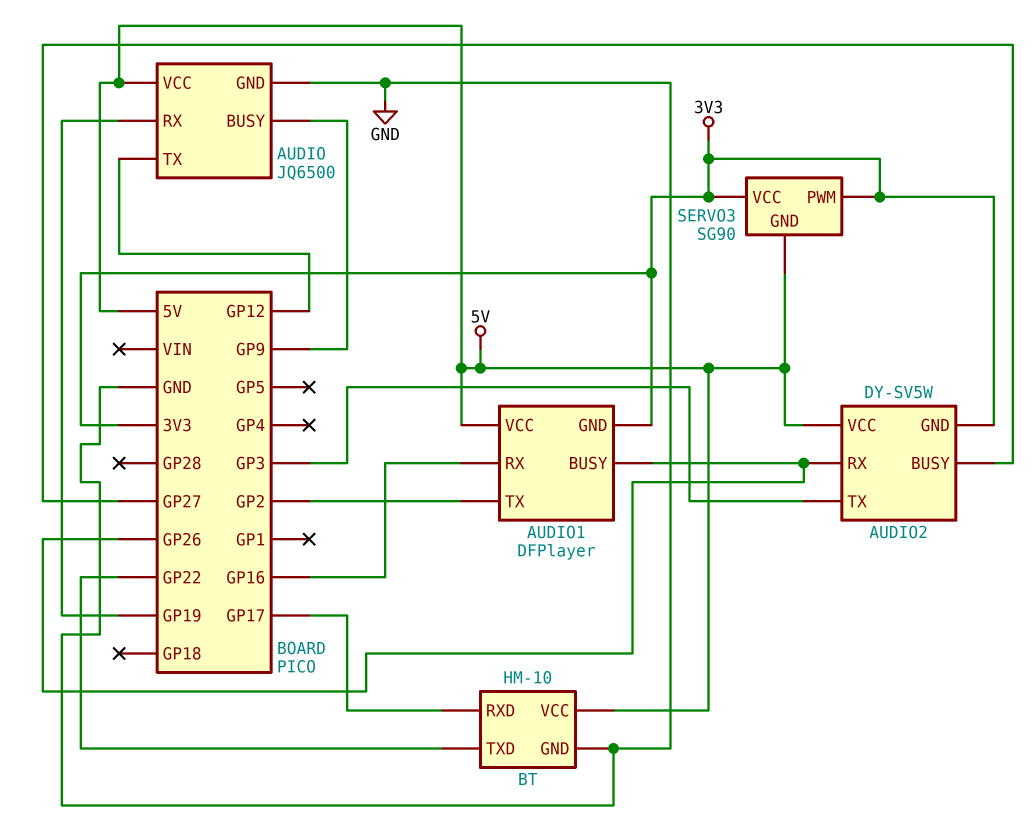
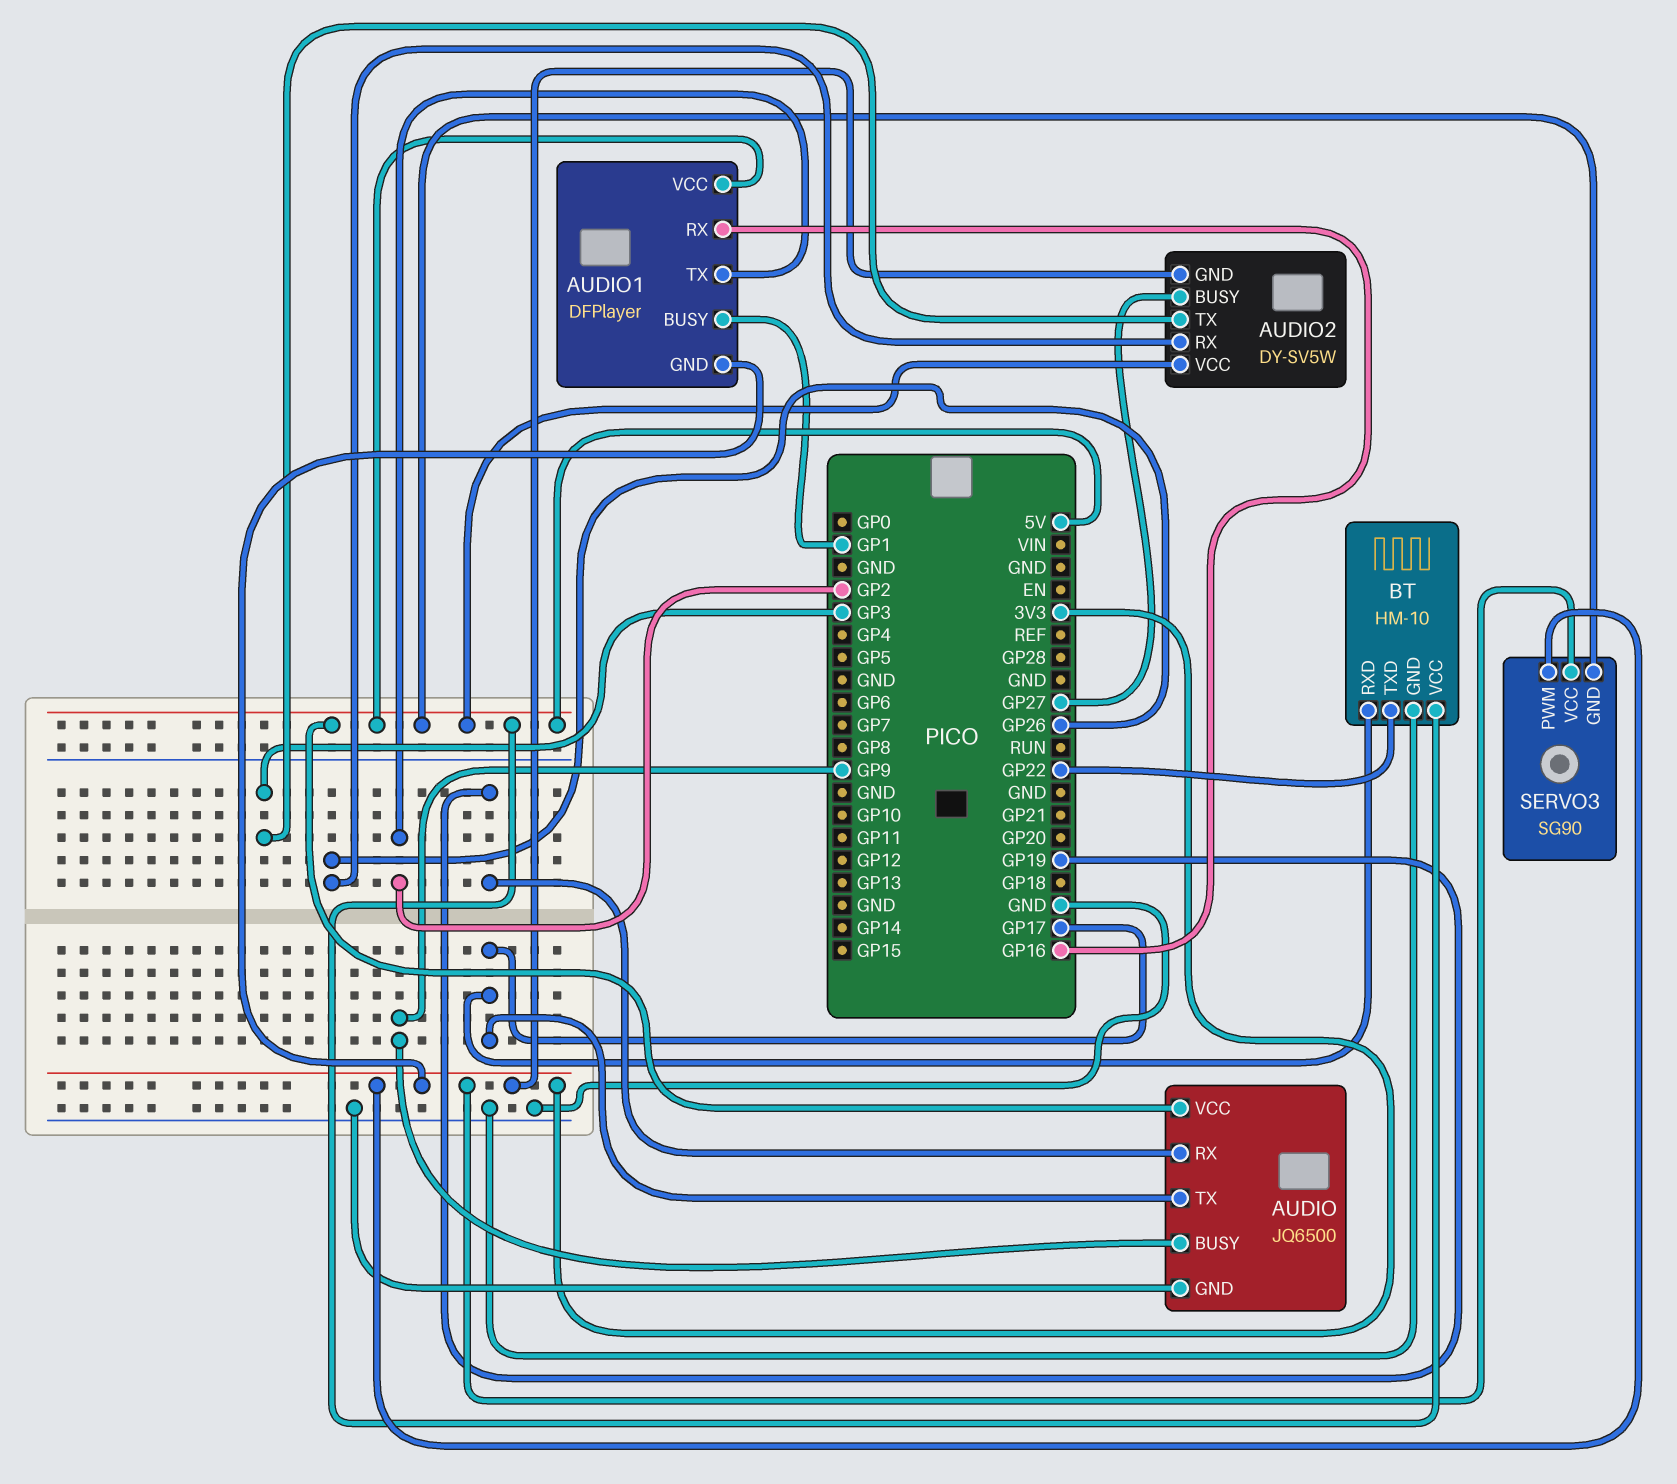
AUDIO pin TX: GP12 -> GP17
AUDIO1 pin BUSY: GP26 -> GP1

